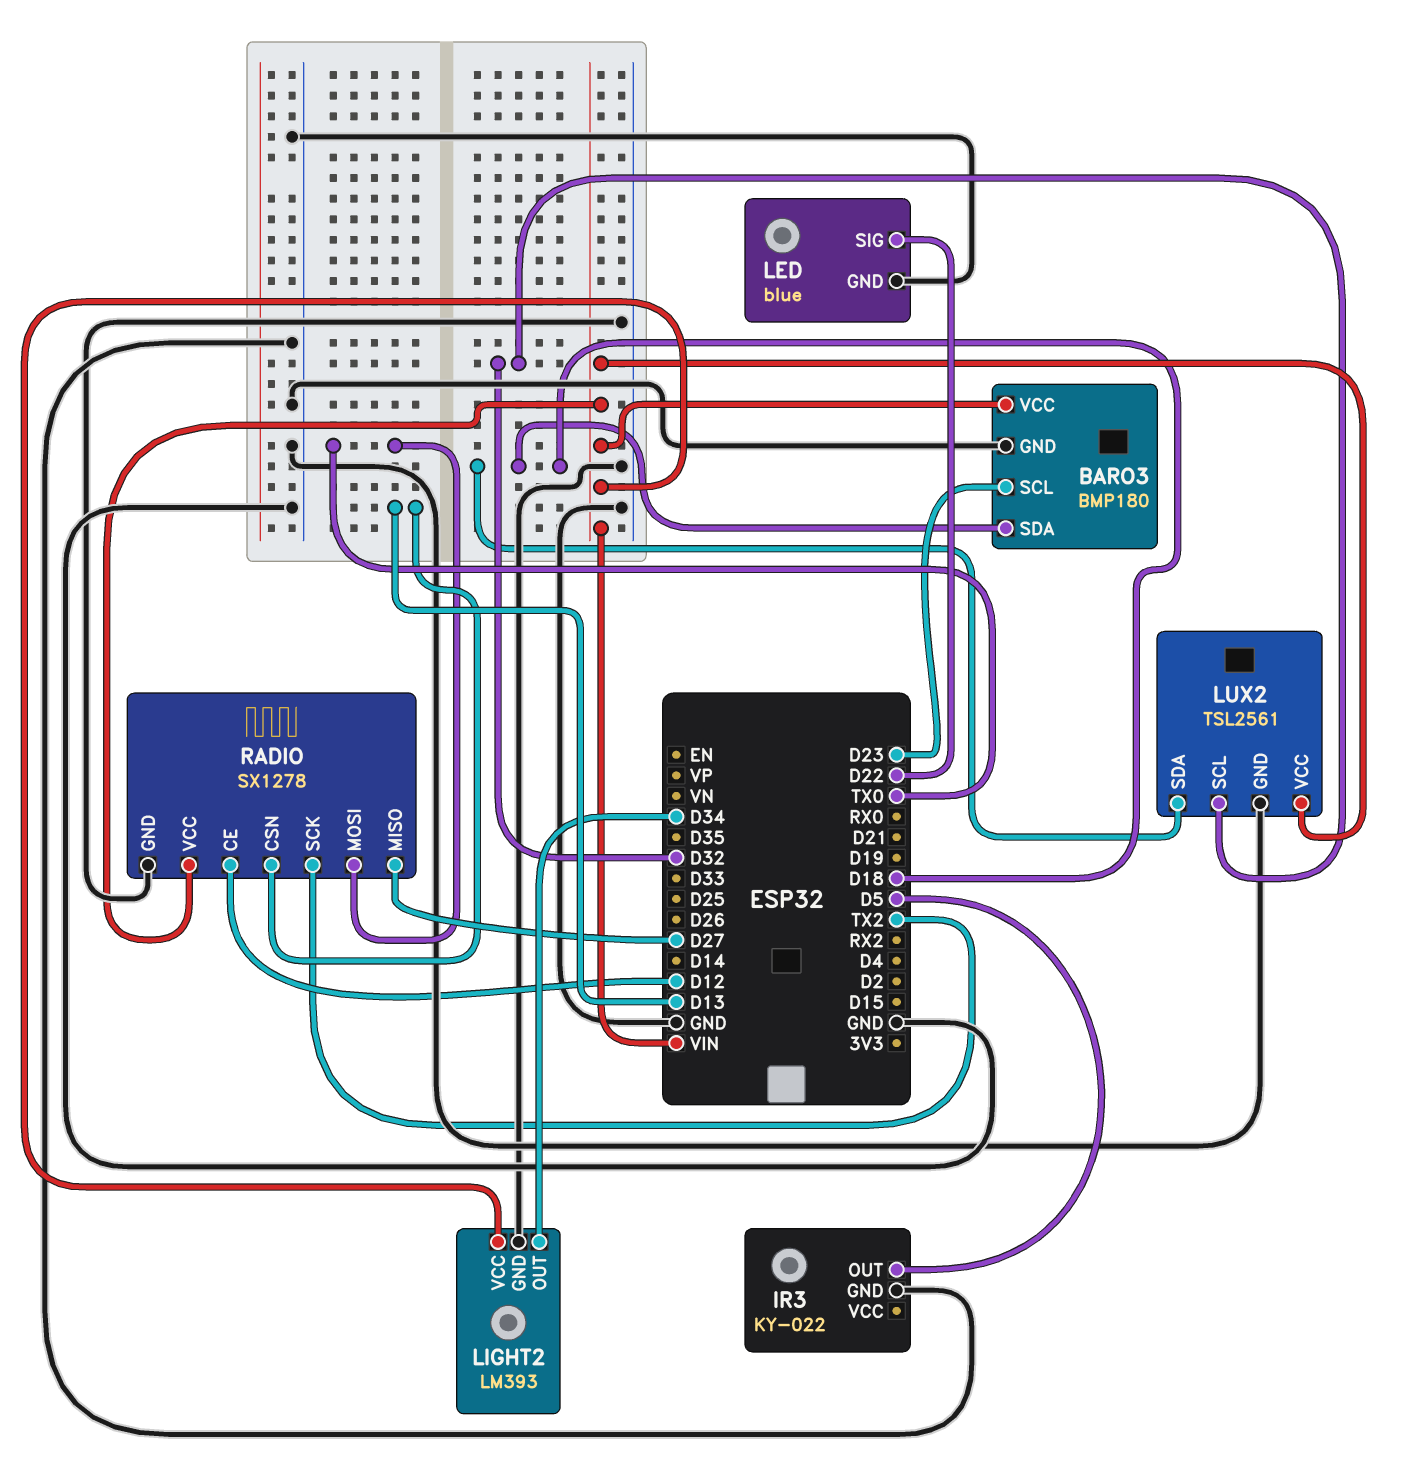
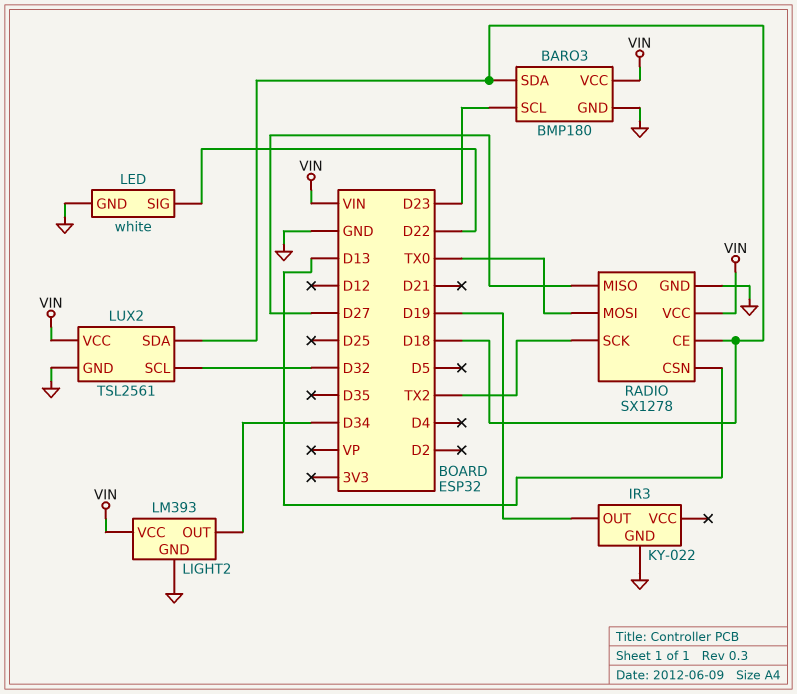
IR3 pin OUT: D5 -> D19
LED: blue -> white
RADIO pin CE: D12 -> D18

